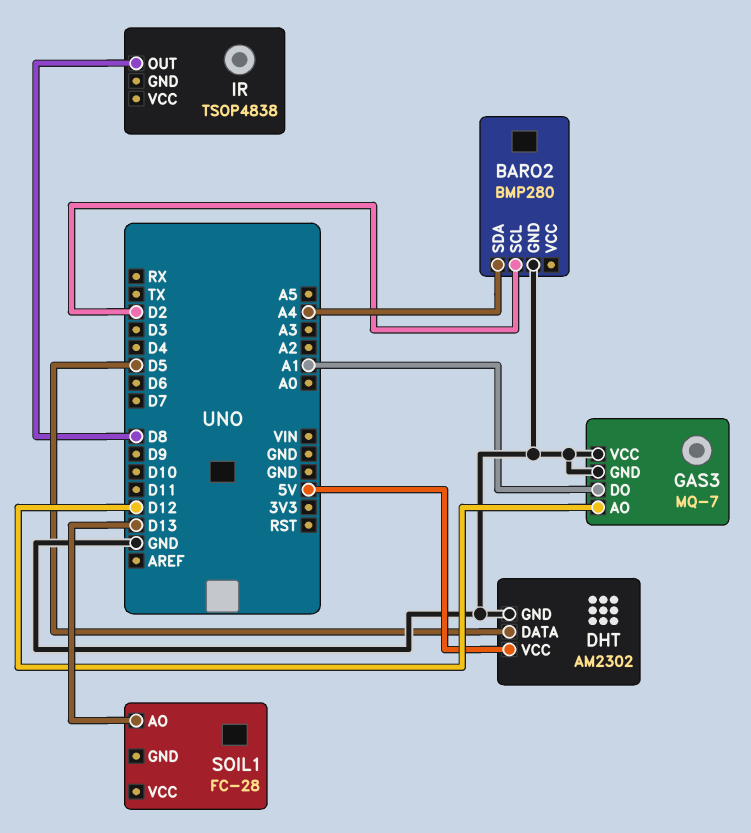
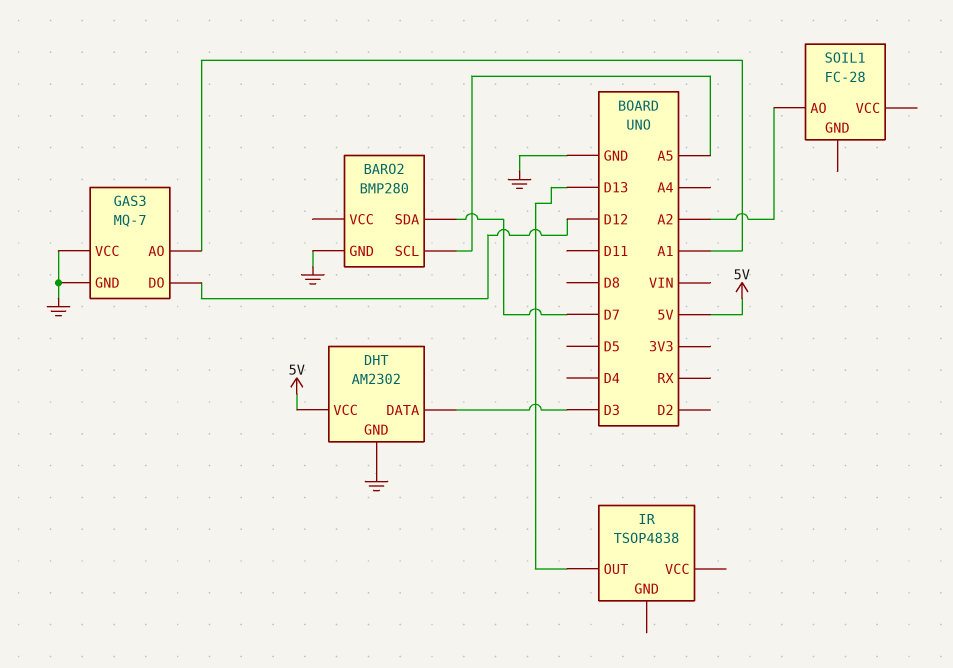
BARO2 pin SCL: D2 -> A5
BARO2 pin SDA: A4 -> D7
DHT pin DATA: D5 -> D3
GAS3 pin AO: D12 -> A1
GAS3 pin DO: A1 -> D12
IR pin OUT: D8 -> D13
SOIL1 pin AO: D13 -> A2

